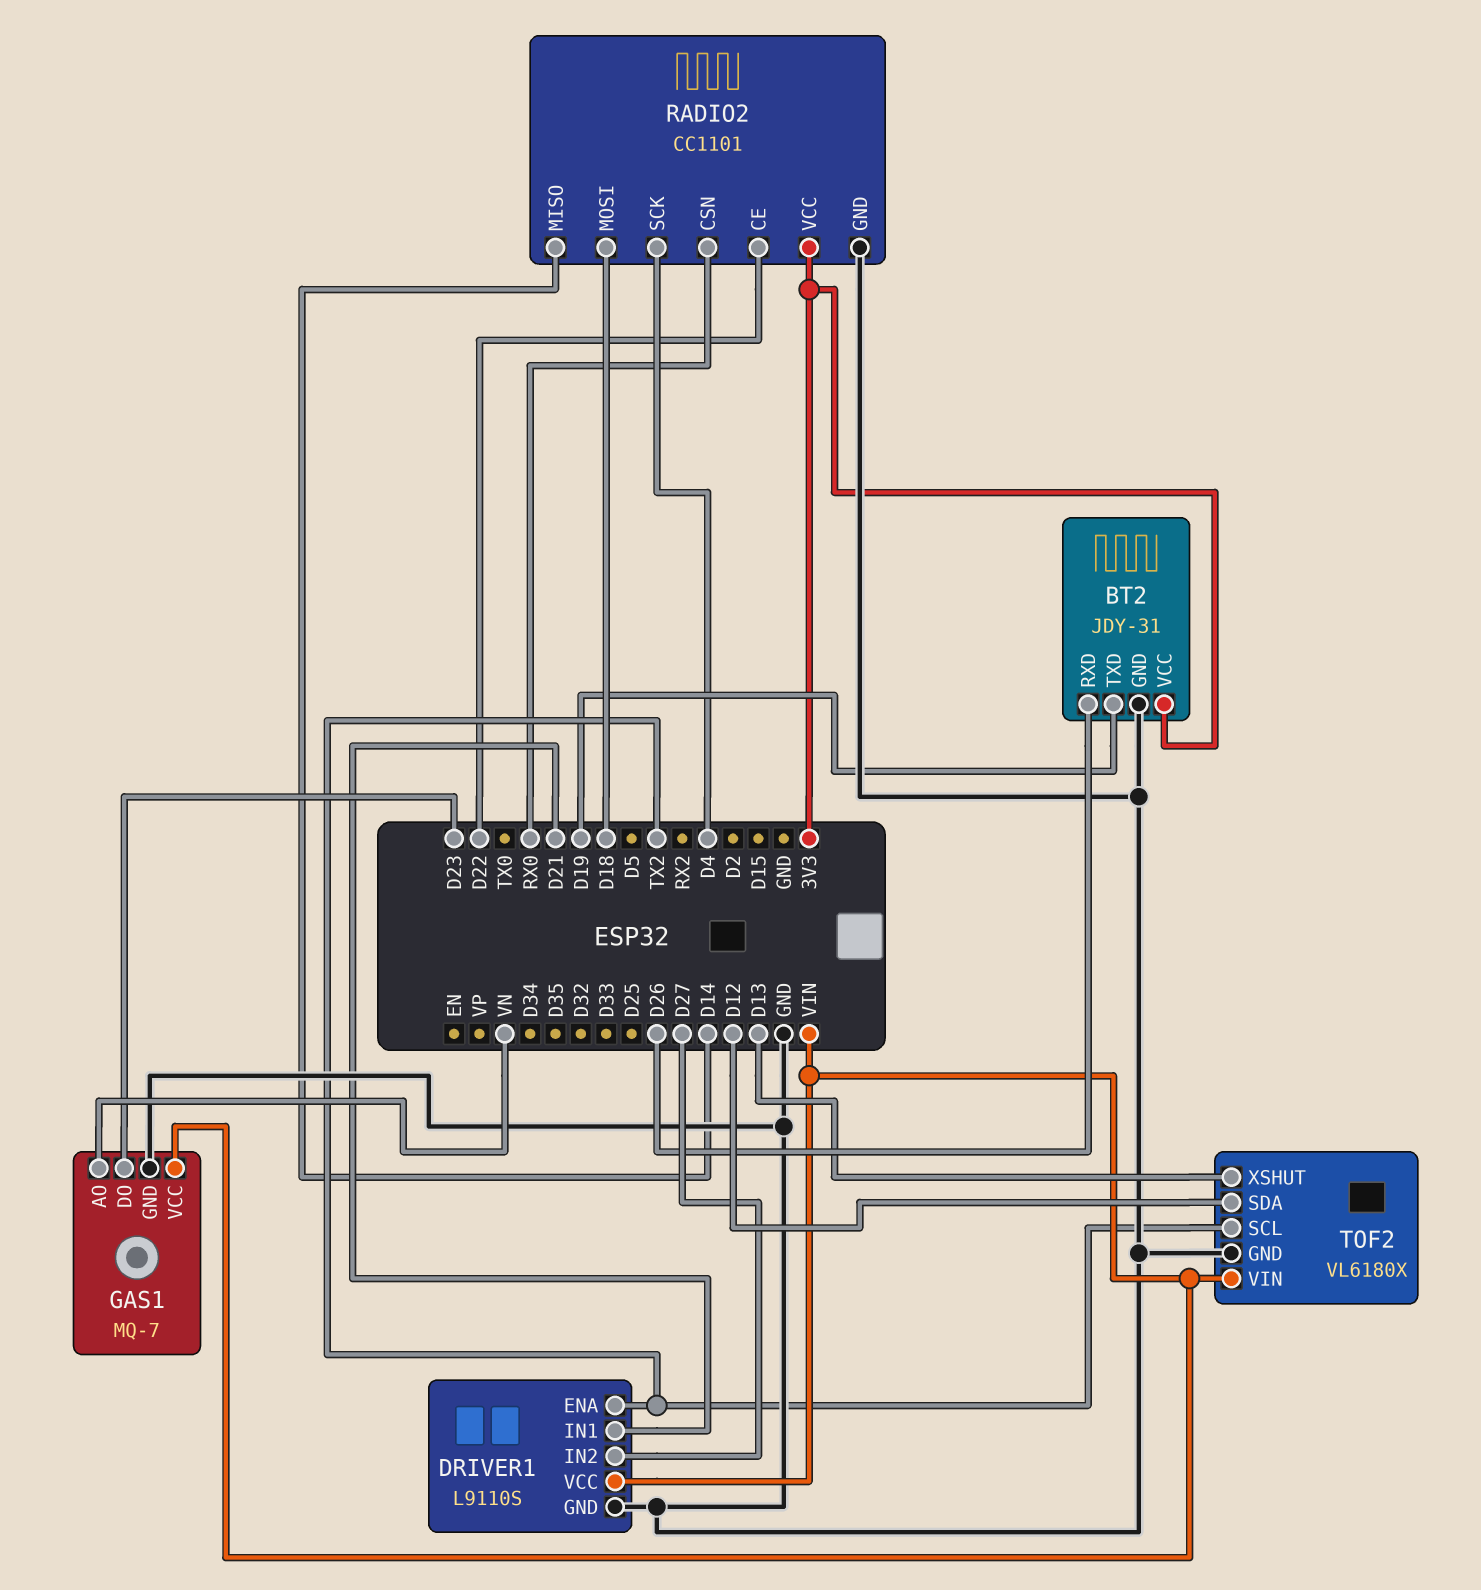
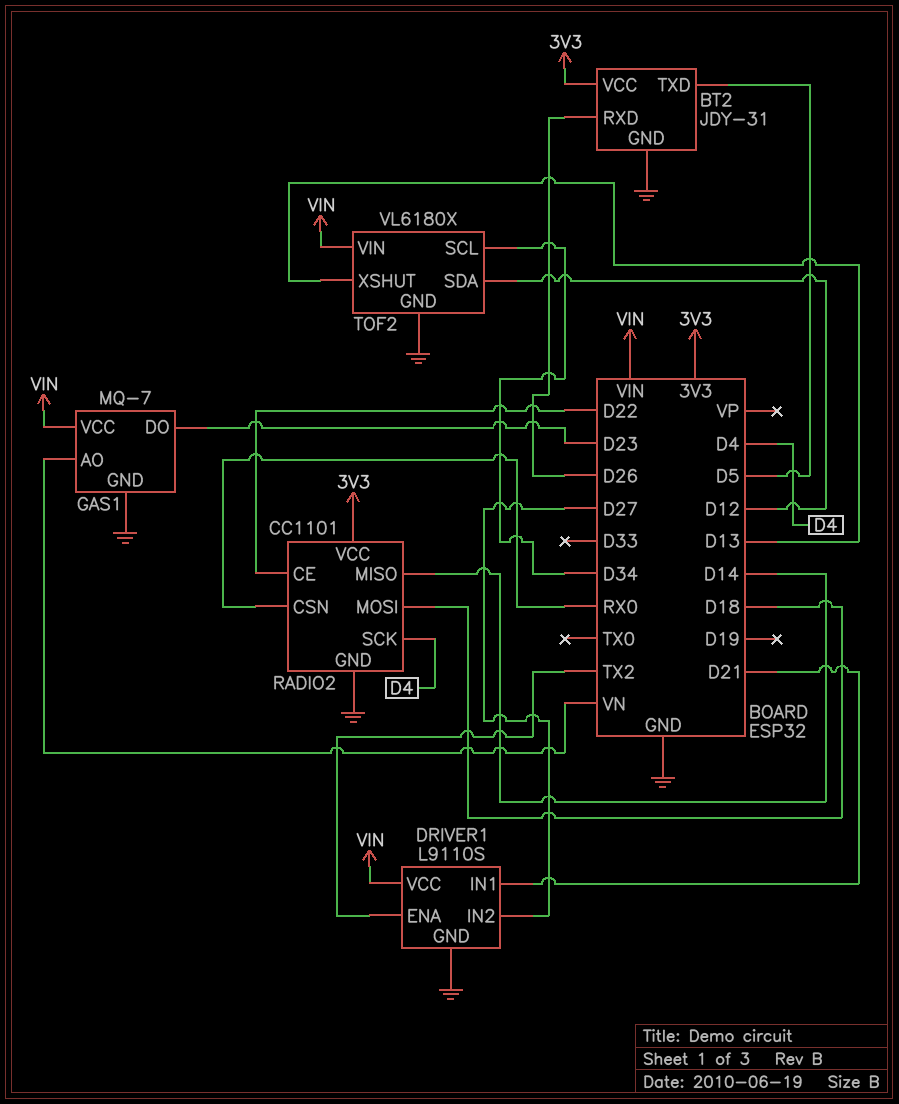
BT2 pin TXD: D19 -> D5
TOF2 pin SCL: TX2 -> D34

